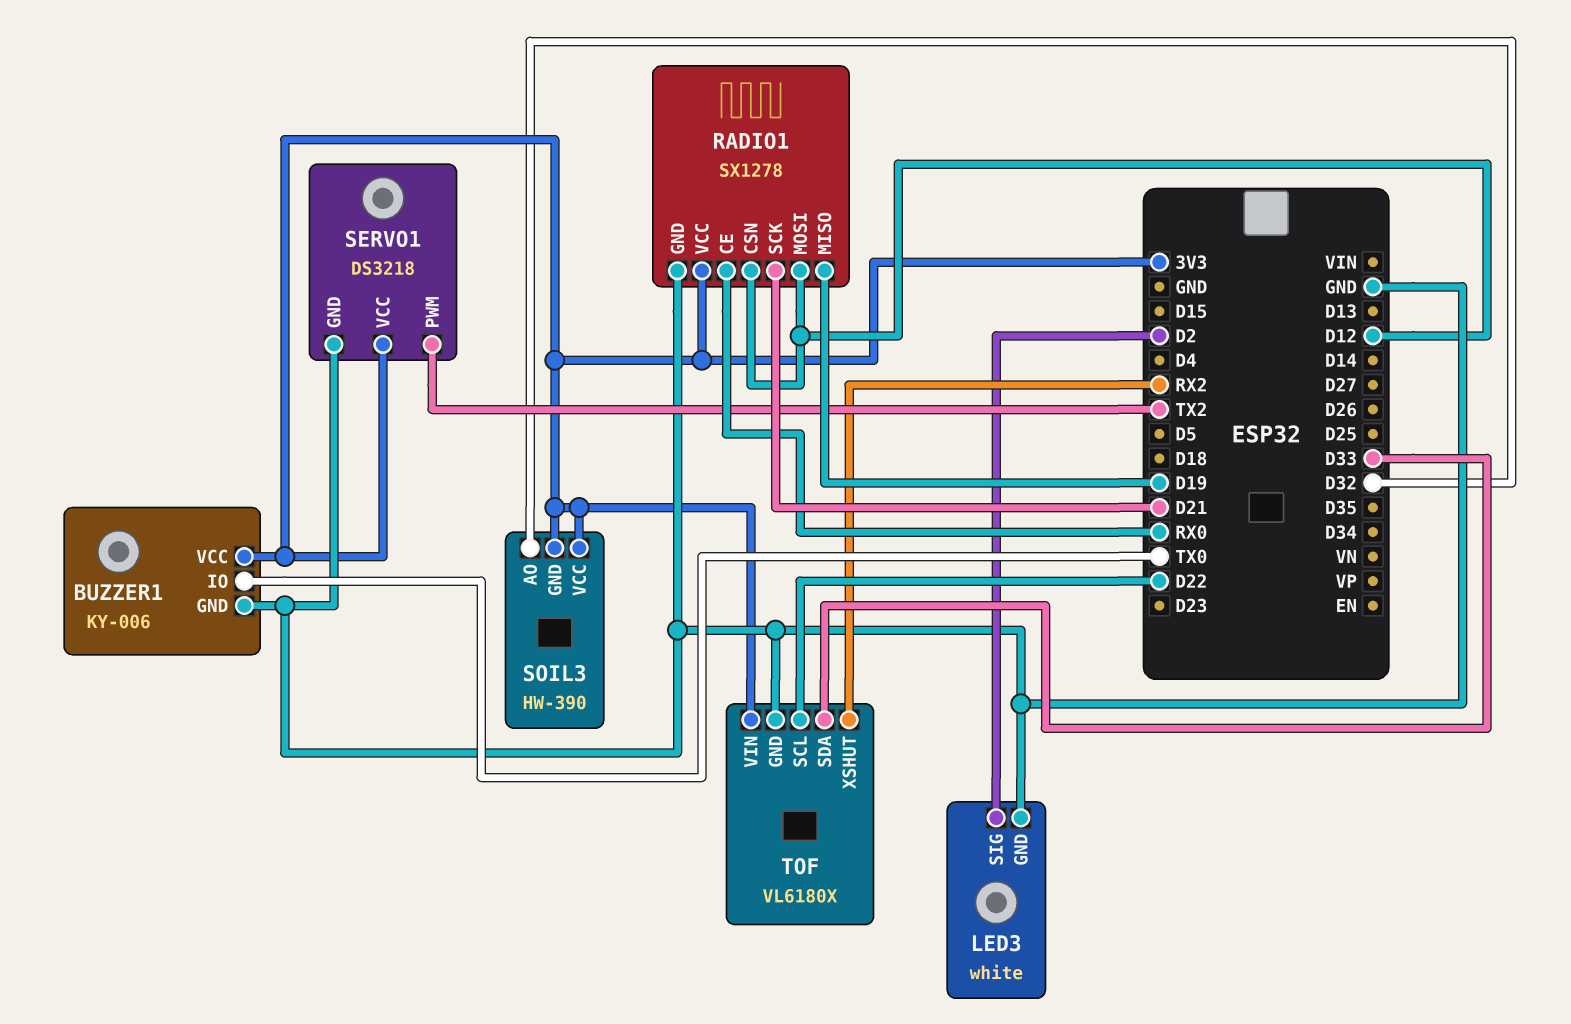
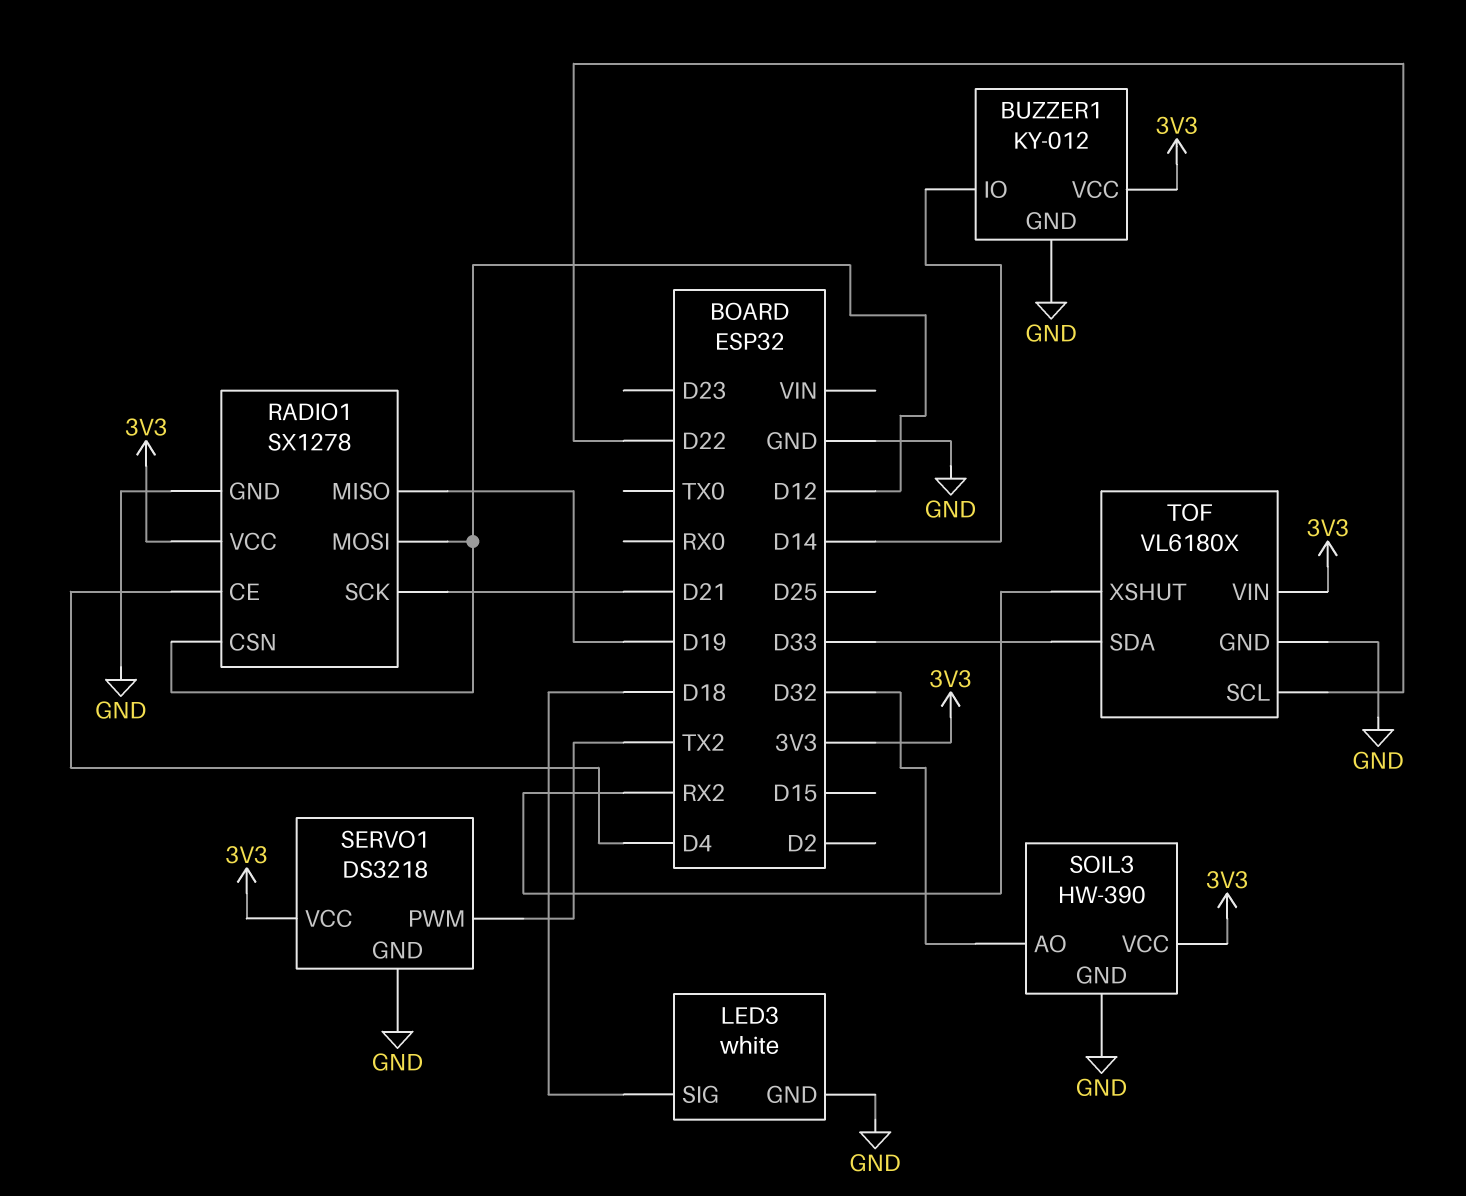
BUZZER1: KY-006 -> KY-012
BUZZER1 pin IO: TX0 -> D14
LED3 pin SIG: D2 -> D18
RADIO1 pin CE: RX0 -> D4
SOIL3 pin GND: 3V3 -> GND

